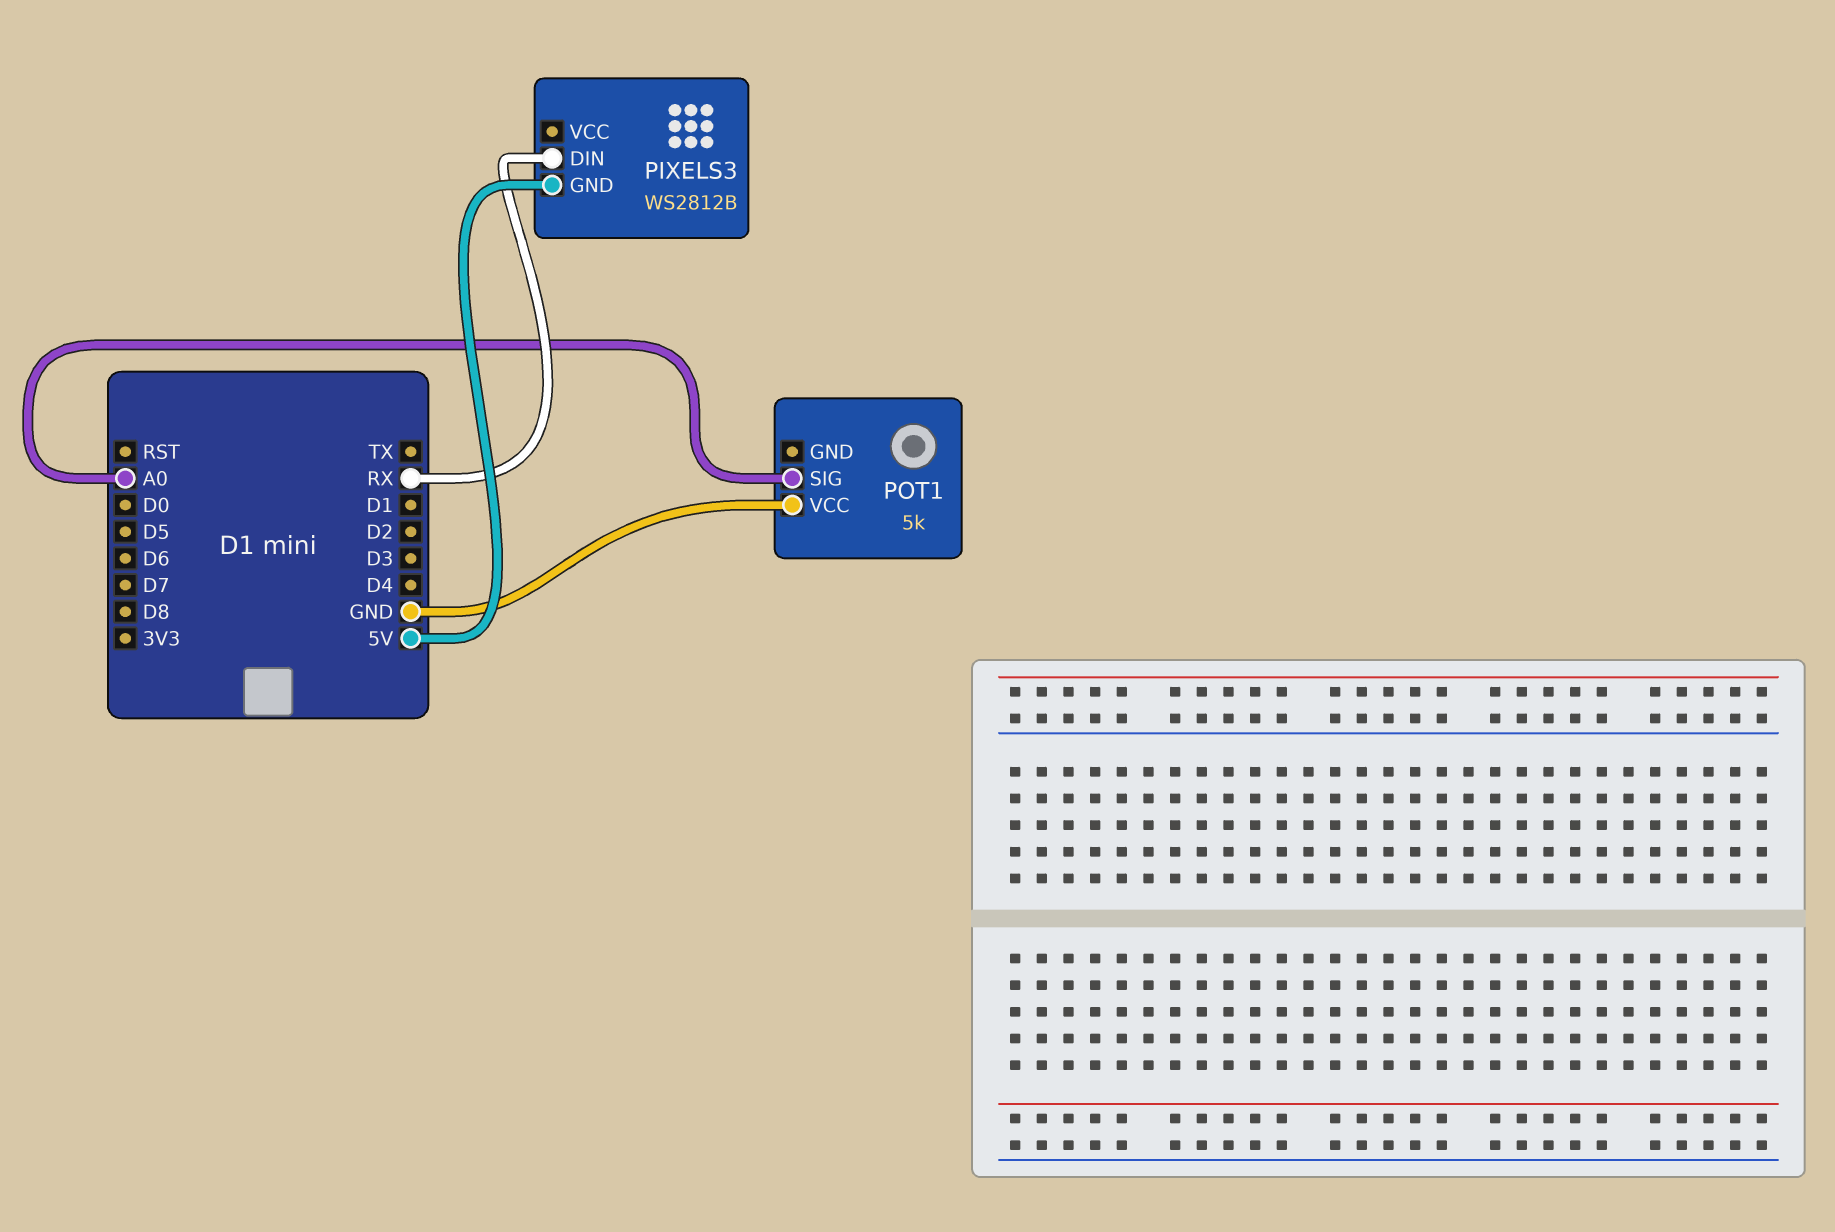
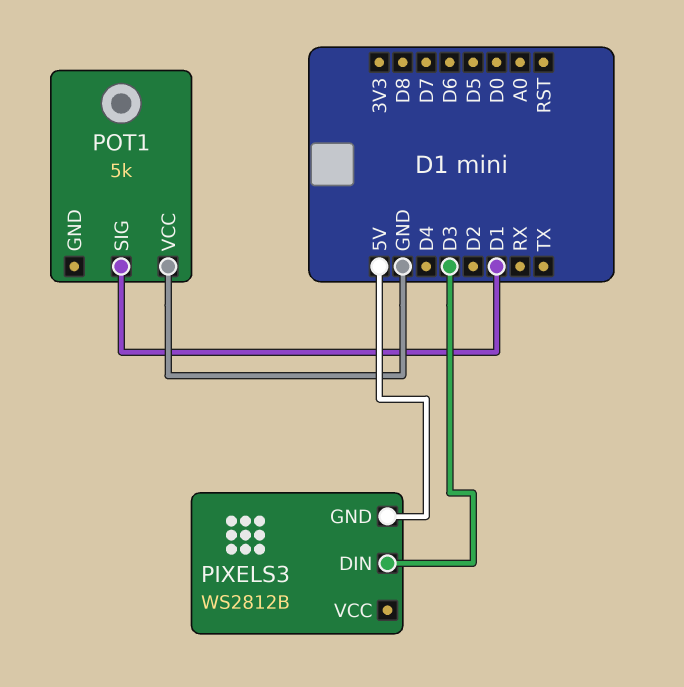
PIXELS3 pin DIN: RX -> D3
POT1 pin SIG: A0 -> D1

